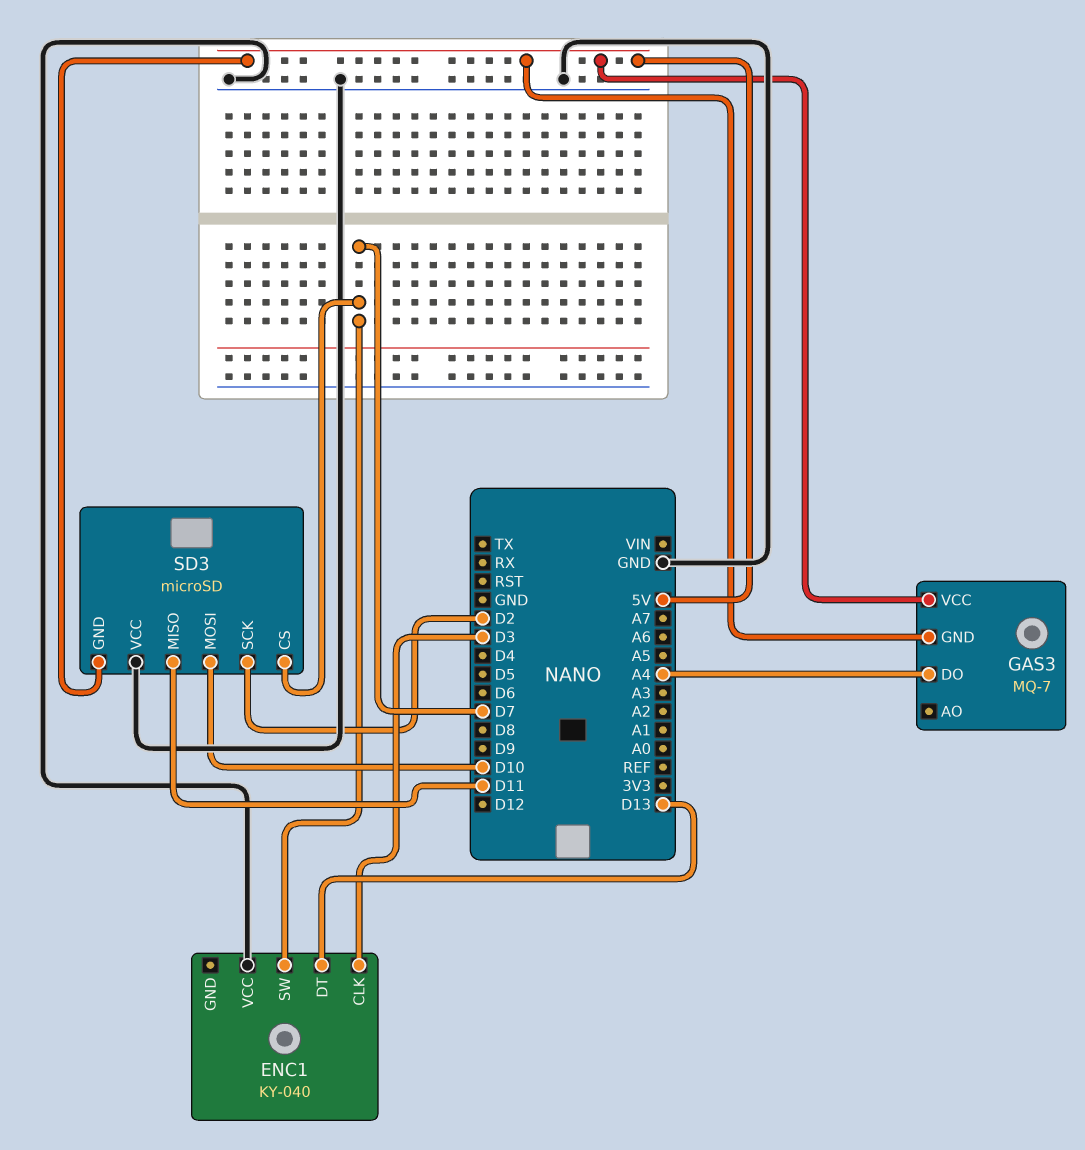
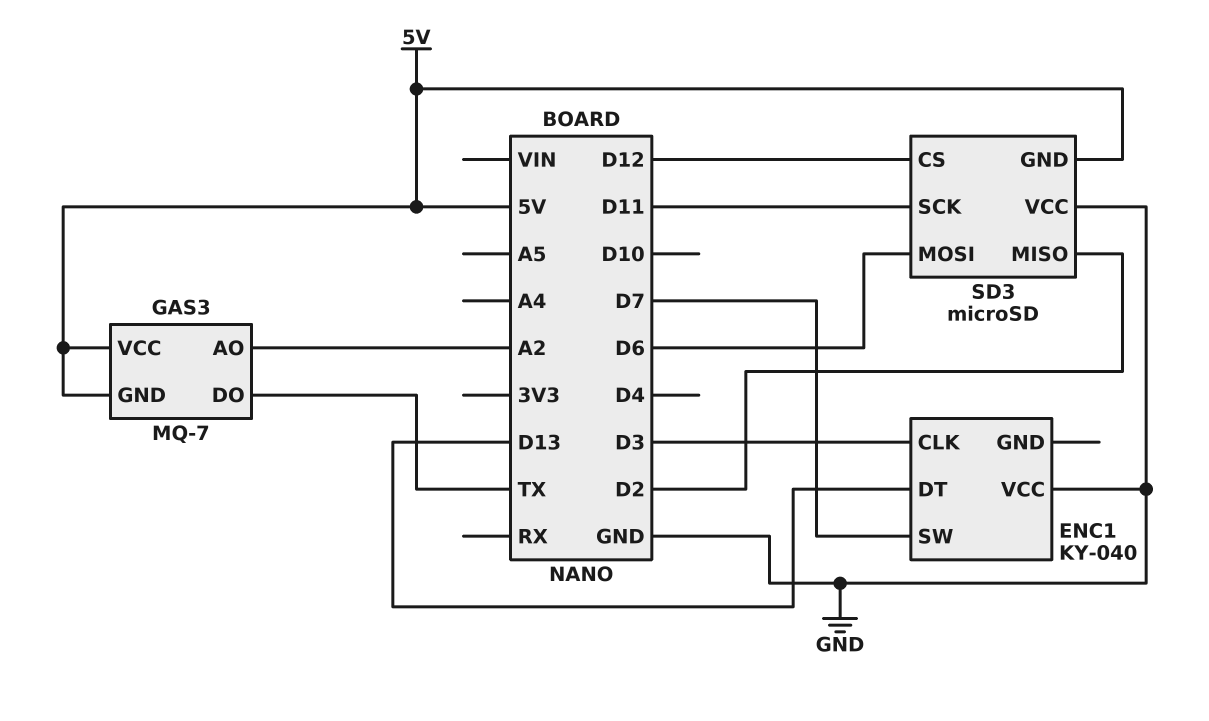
GAS3 pin AO: none -> A2
GAS3 pin DO: A4 -> TX
SD3 pin CS: D7 -> D12
SD3 pin MISO: D11 -> D2
SD3 pin MOSI: D10 -> D6
SD3 pin SCK: D2 -> D11

